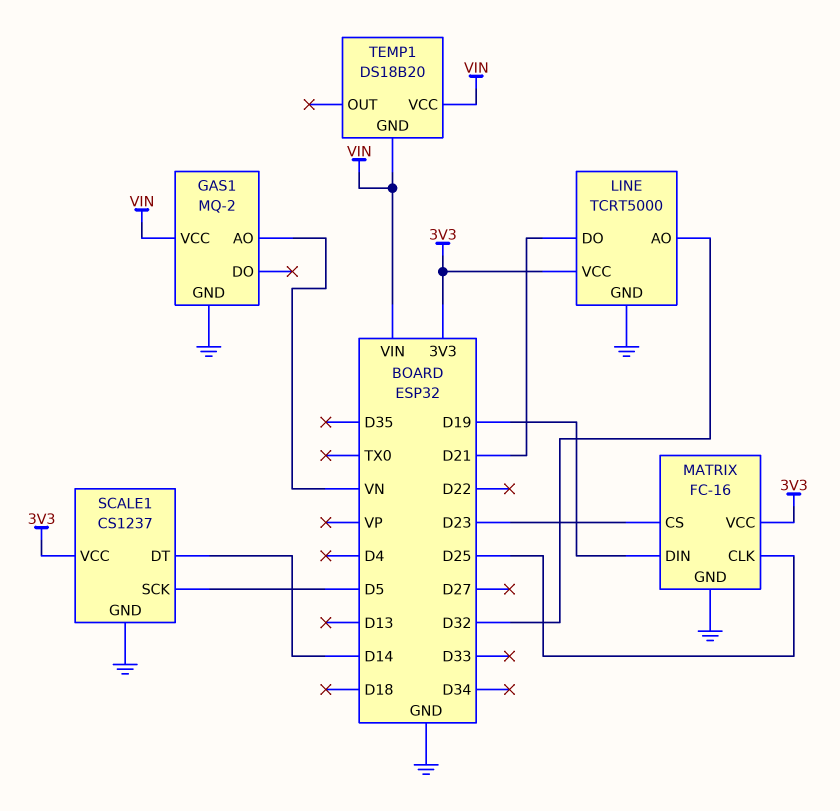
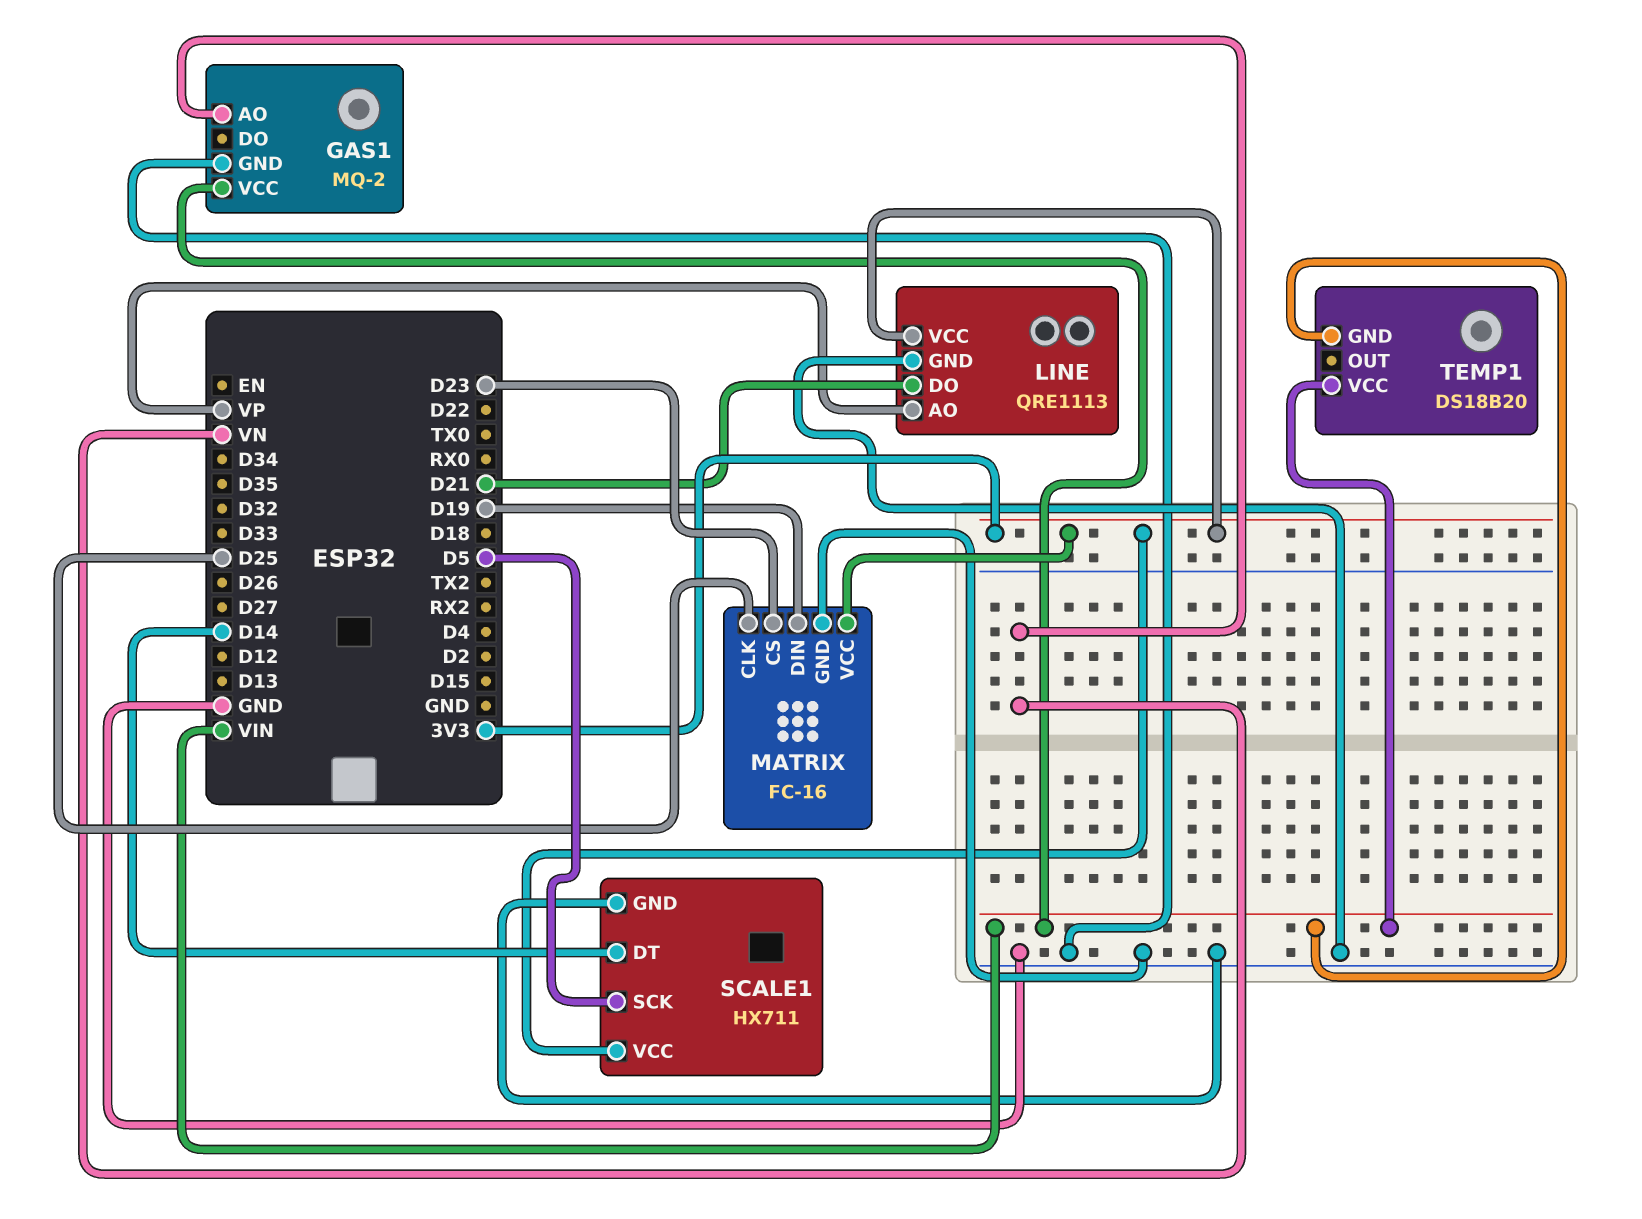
LINE: TCRT5000 -> QRE1113
LINE pin AO: D32 -> VP
SCALE1: CS1237 -> HX711

